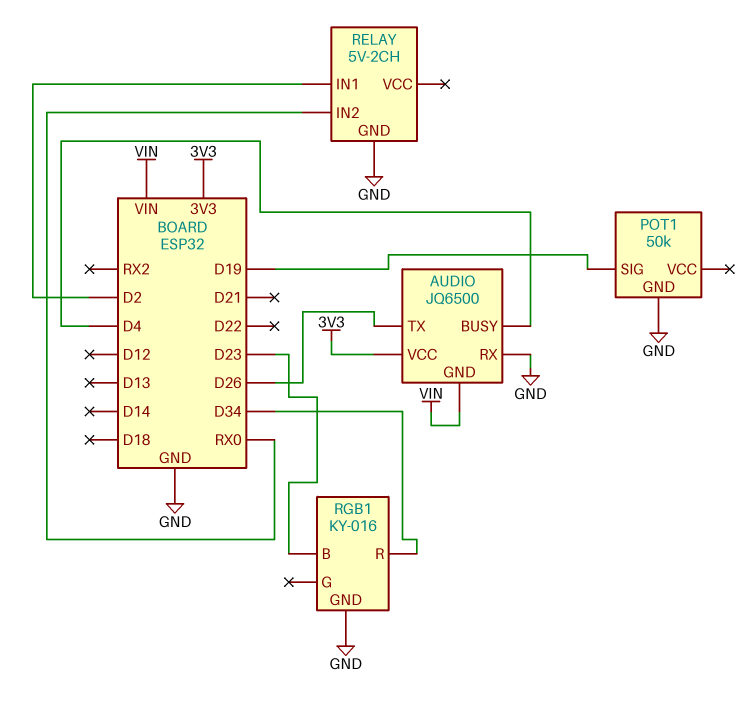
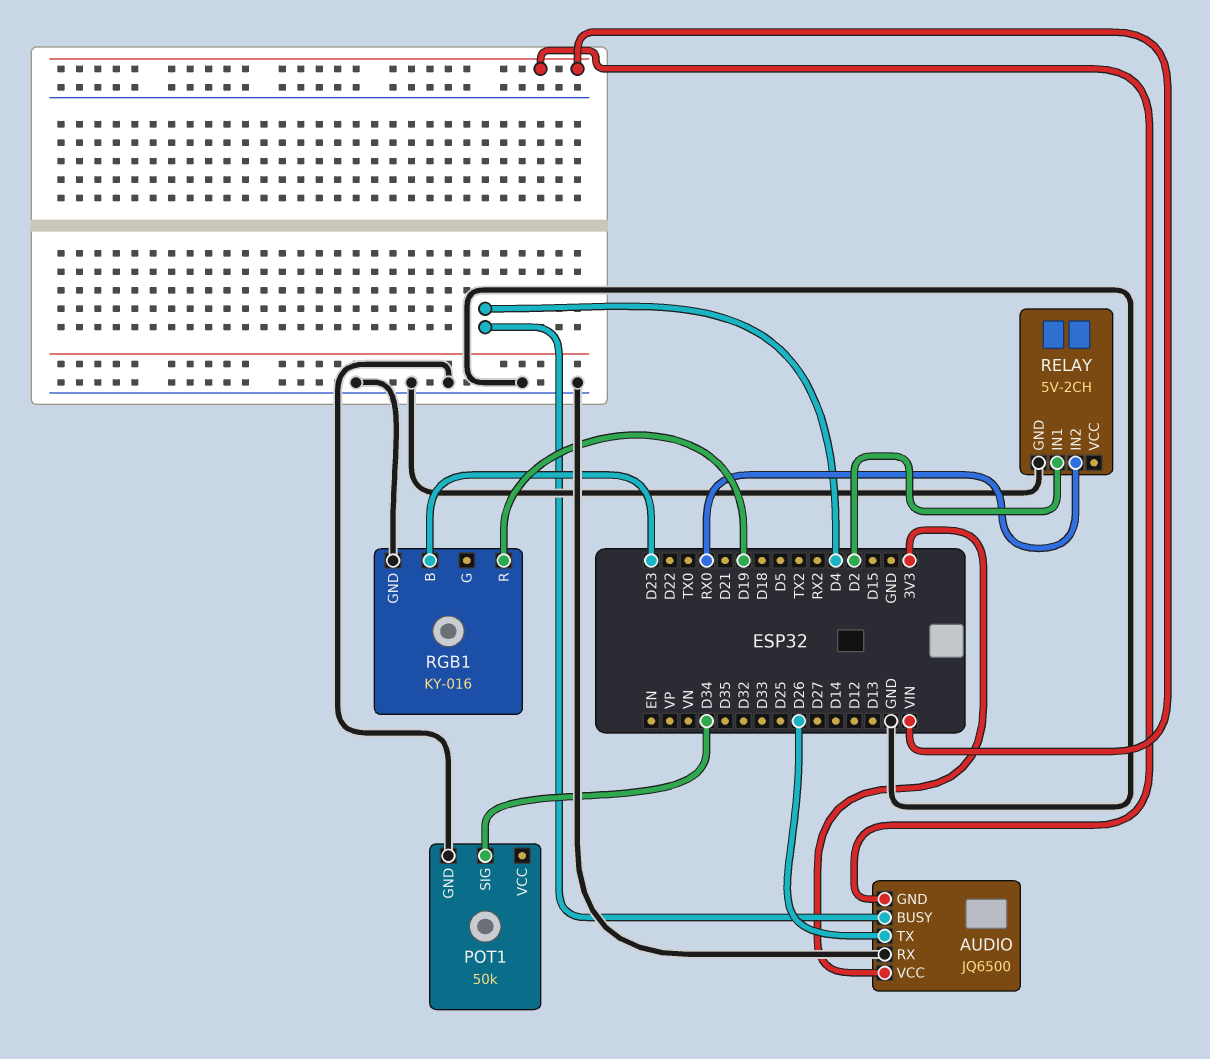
POT1 pin SIG: D19 -> D34
RGB1 pin R: D34 -> D19

